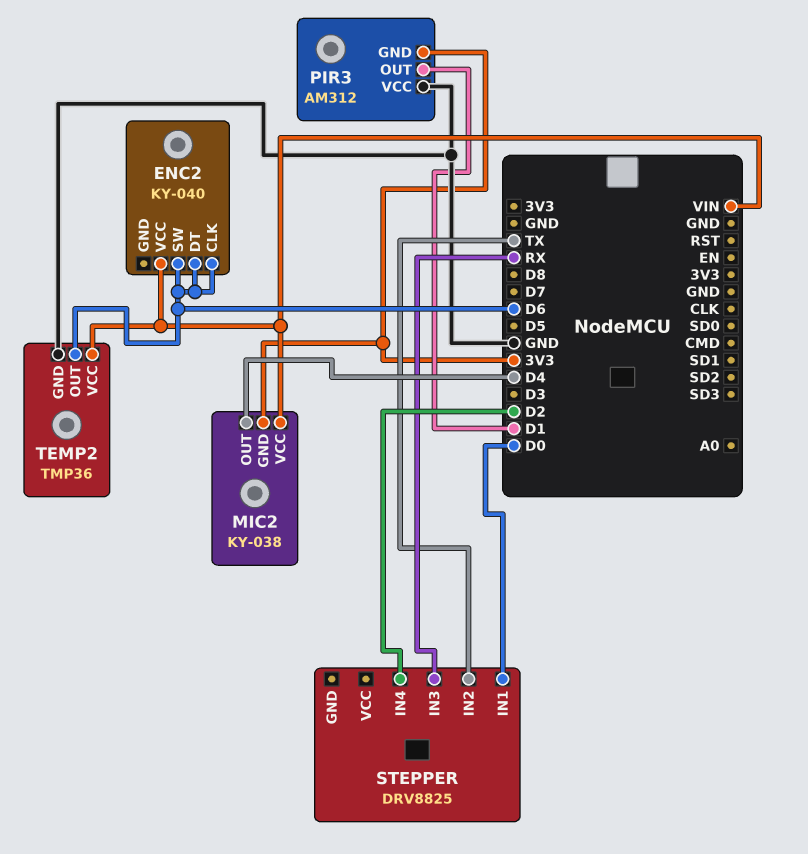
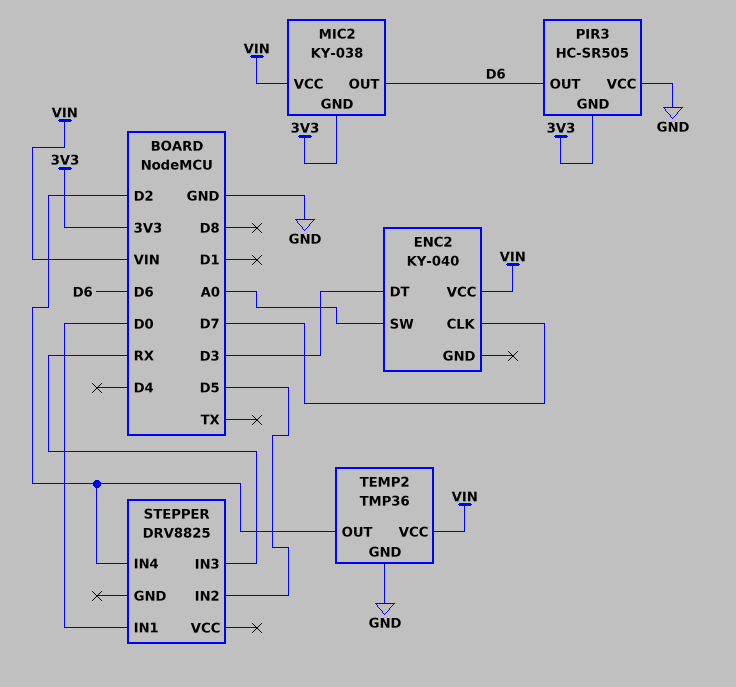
ENC2 pin CLK: D6 -> D7
ENC2 pin DT: D6 -> D3
ENC2 pin SW: D6 -> A0
MIC2 pin OUT: D4 -> D6
PIR3: AM312 -> HC-SR505
PIR3 pin OUT: D1 -> D6
STEPPER pin IN2: TX -> D5
TEMP2 pin OUT: D6 -> D2

